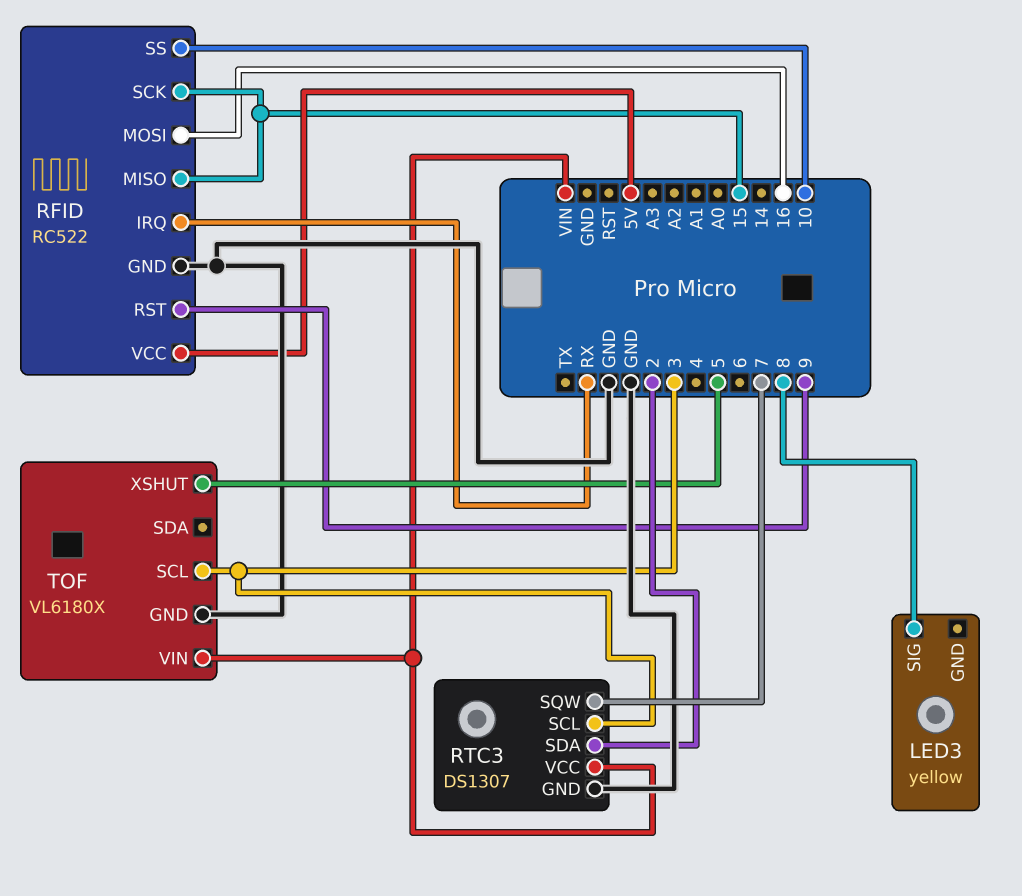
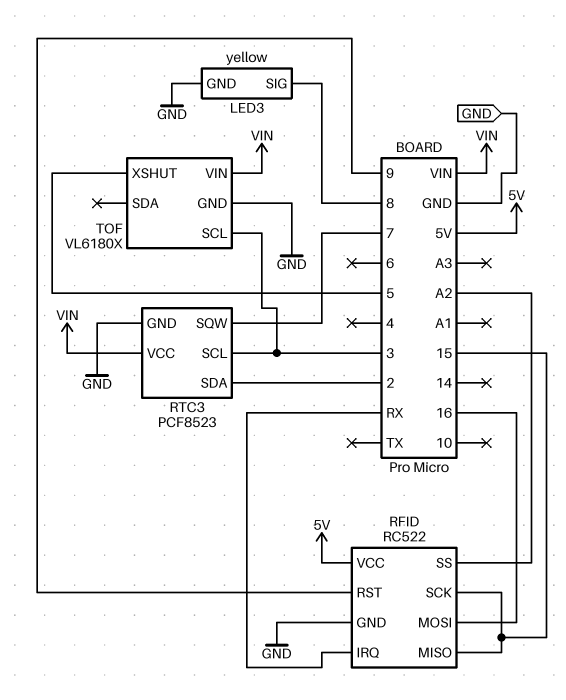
LED3 pin GND: none -> GND
RFID pin SS: 10 -> A2
RTC3: DS1307 -> PCF8523

